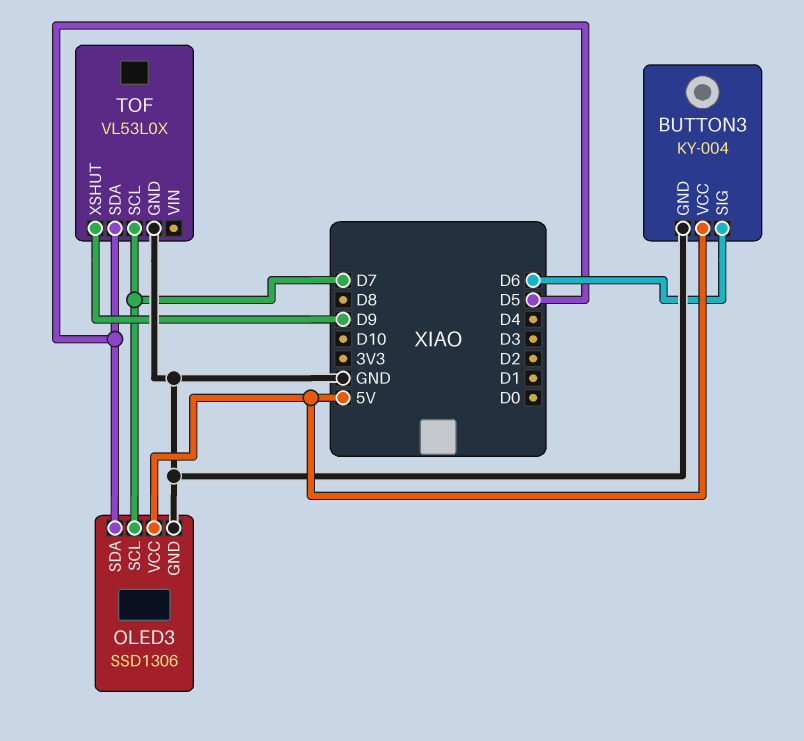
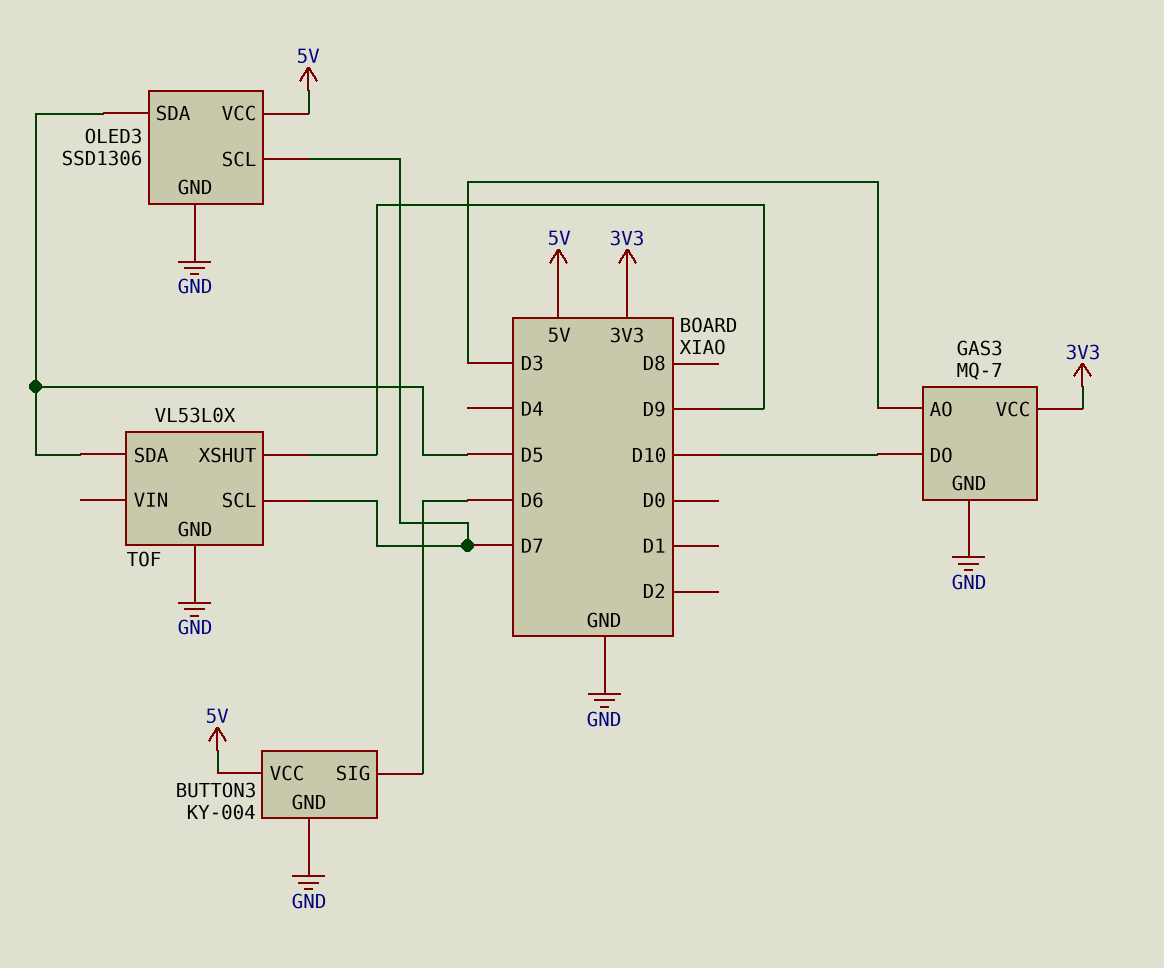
GAS3: none -> MQ-7
GAS3 pin AO: none -> D3
GAS3 pin DO: none -> D10
GAS3 pin GND: none -> GND
GAS3 pin VCC: none -> 3V3

